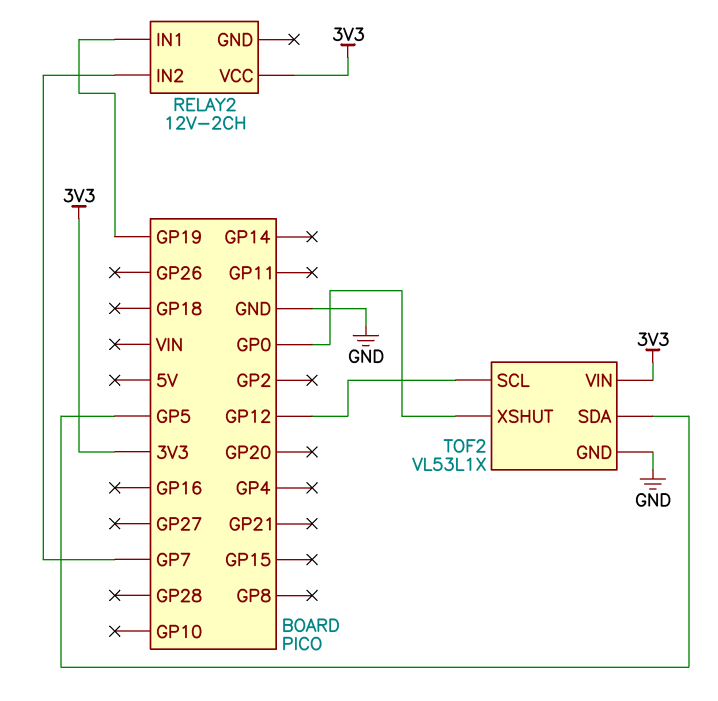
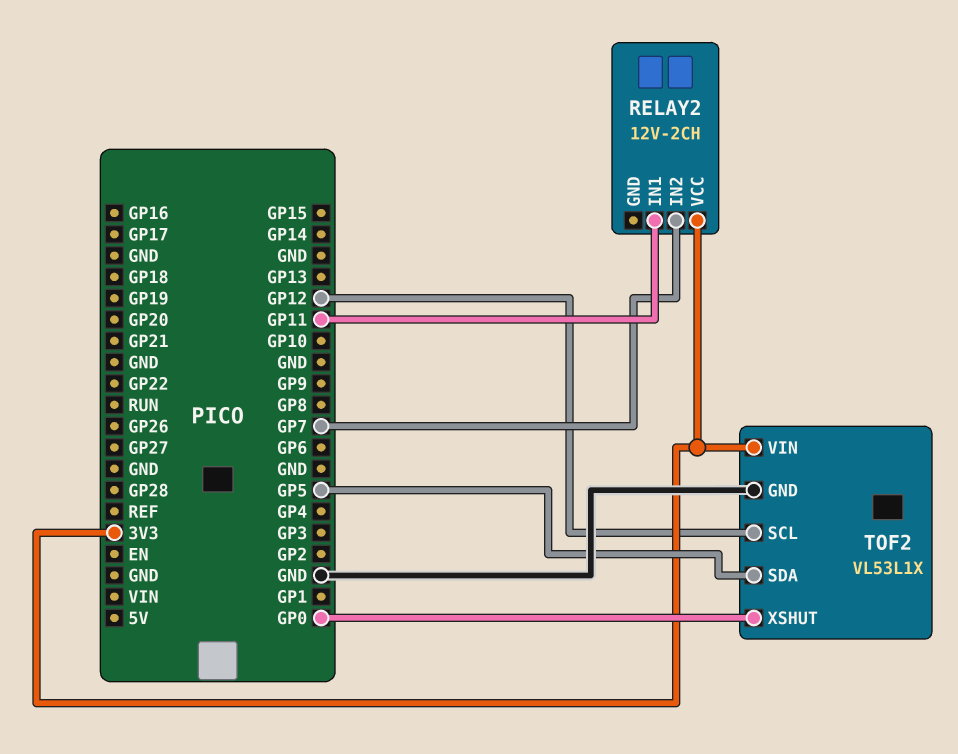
RELAY2 pin IN1: GP19 -> GP11

